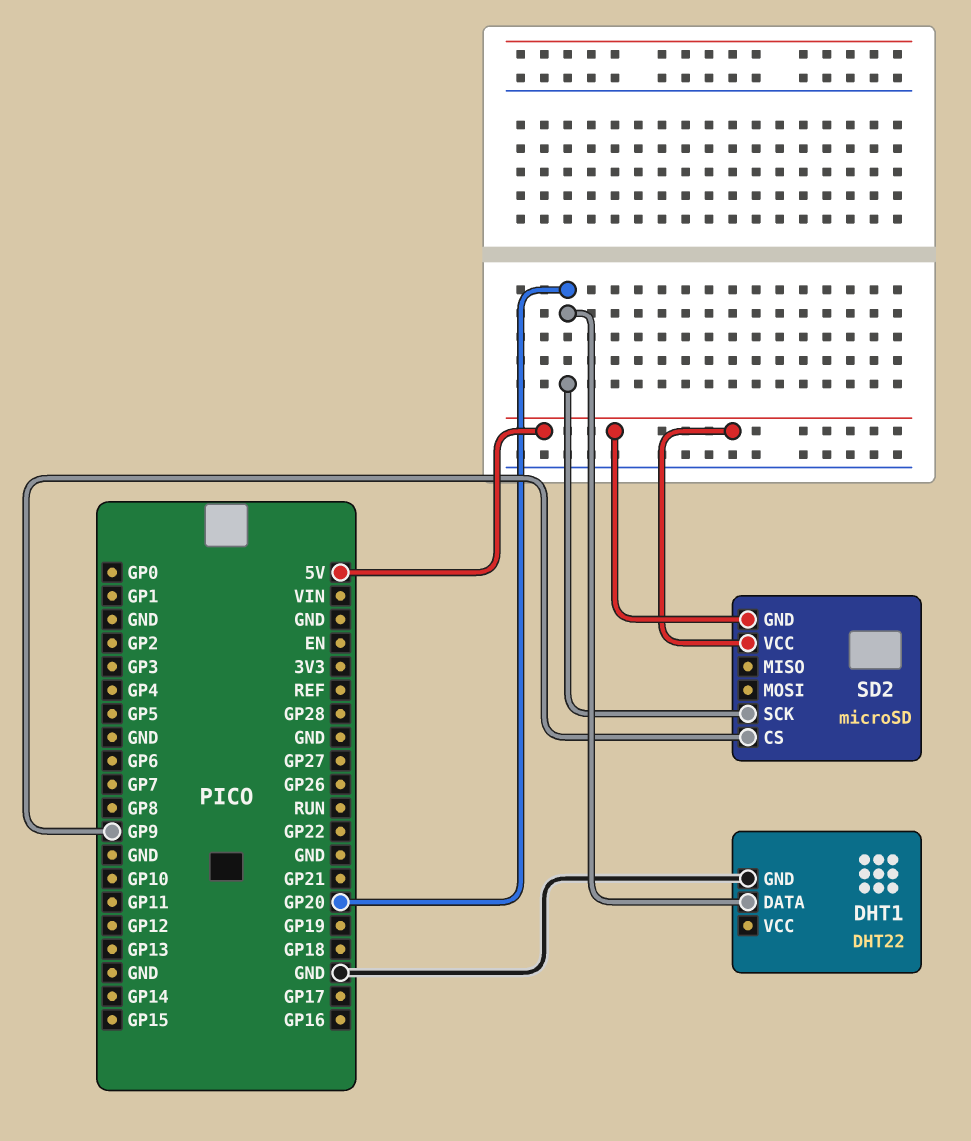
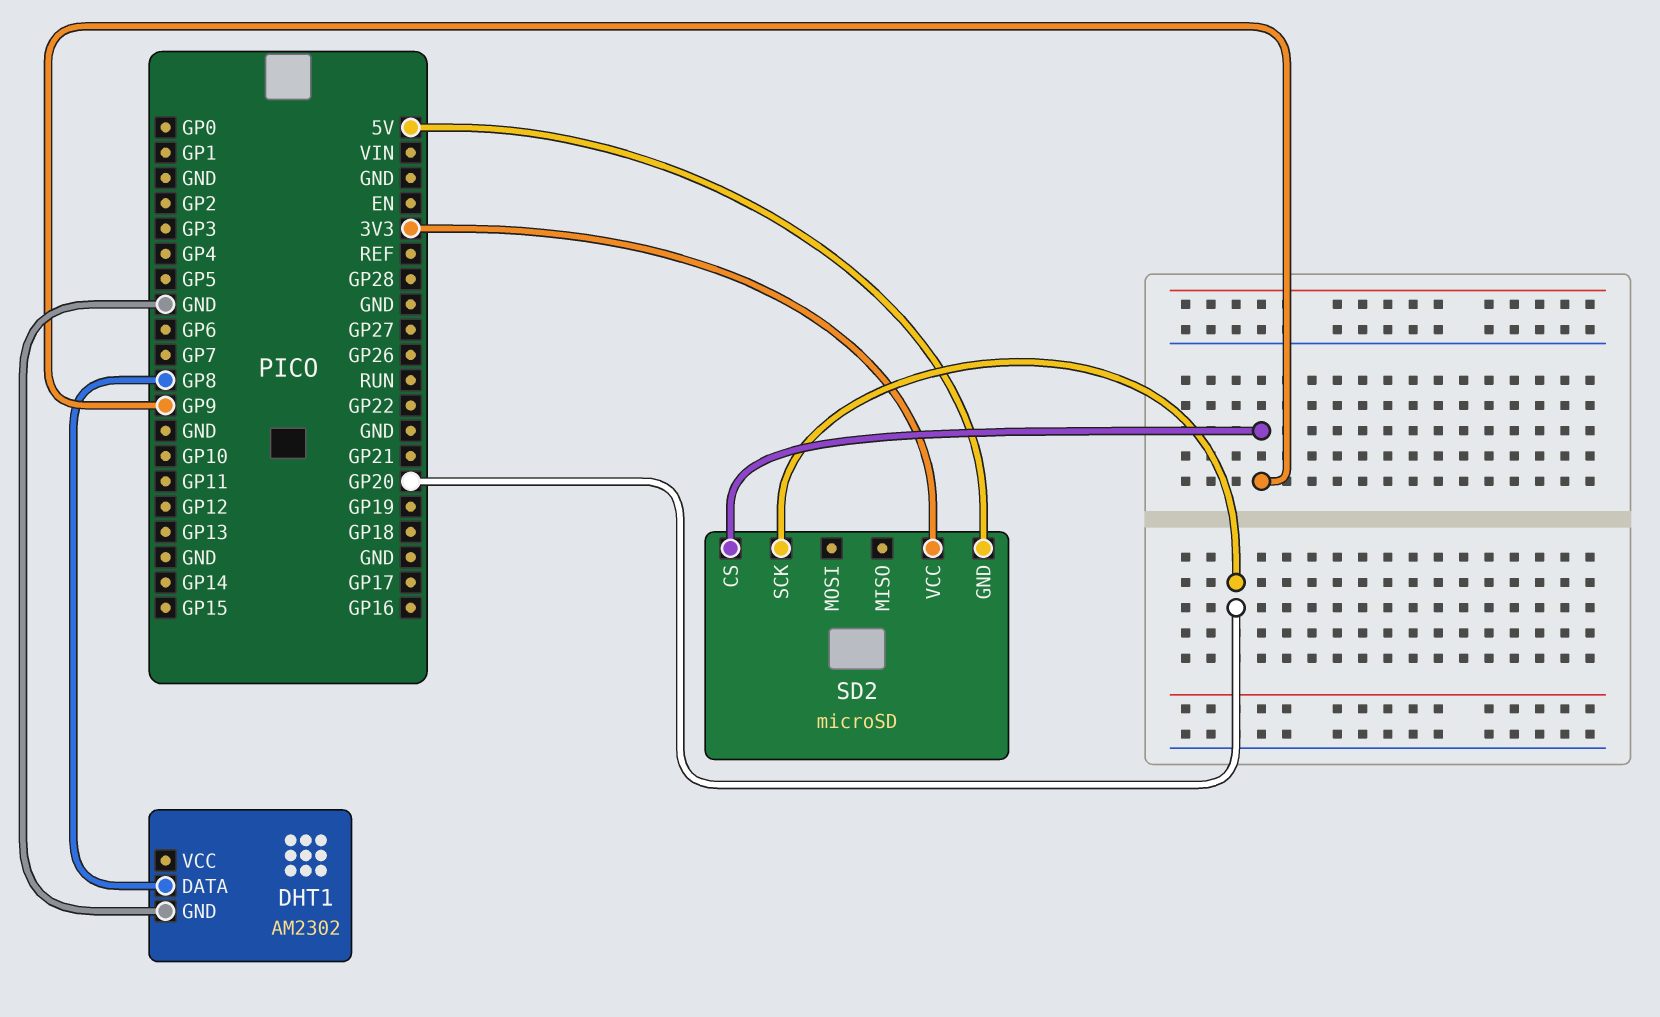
DHT1: DHT22 -> AM2302
DHT1 pin DATA: GP20 -> GP8
SD2 pin VCC: 5V -> 3V3

